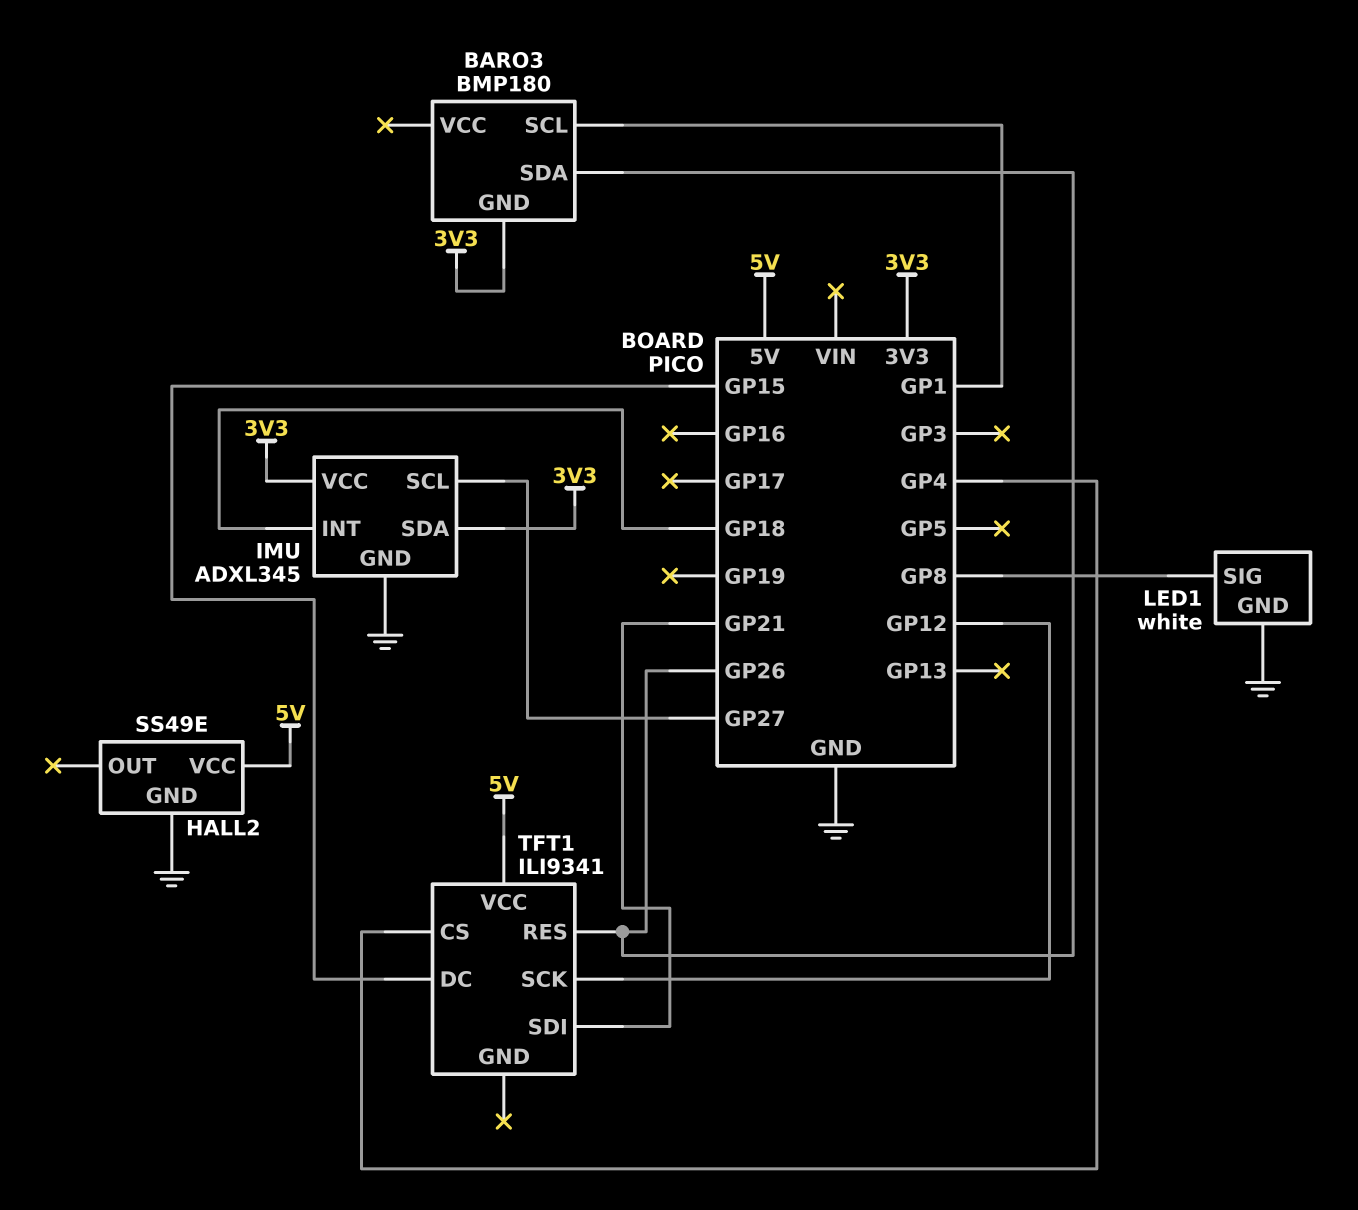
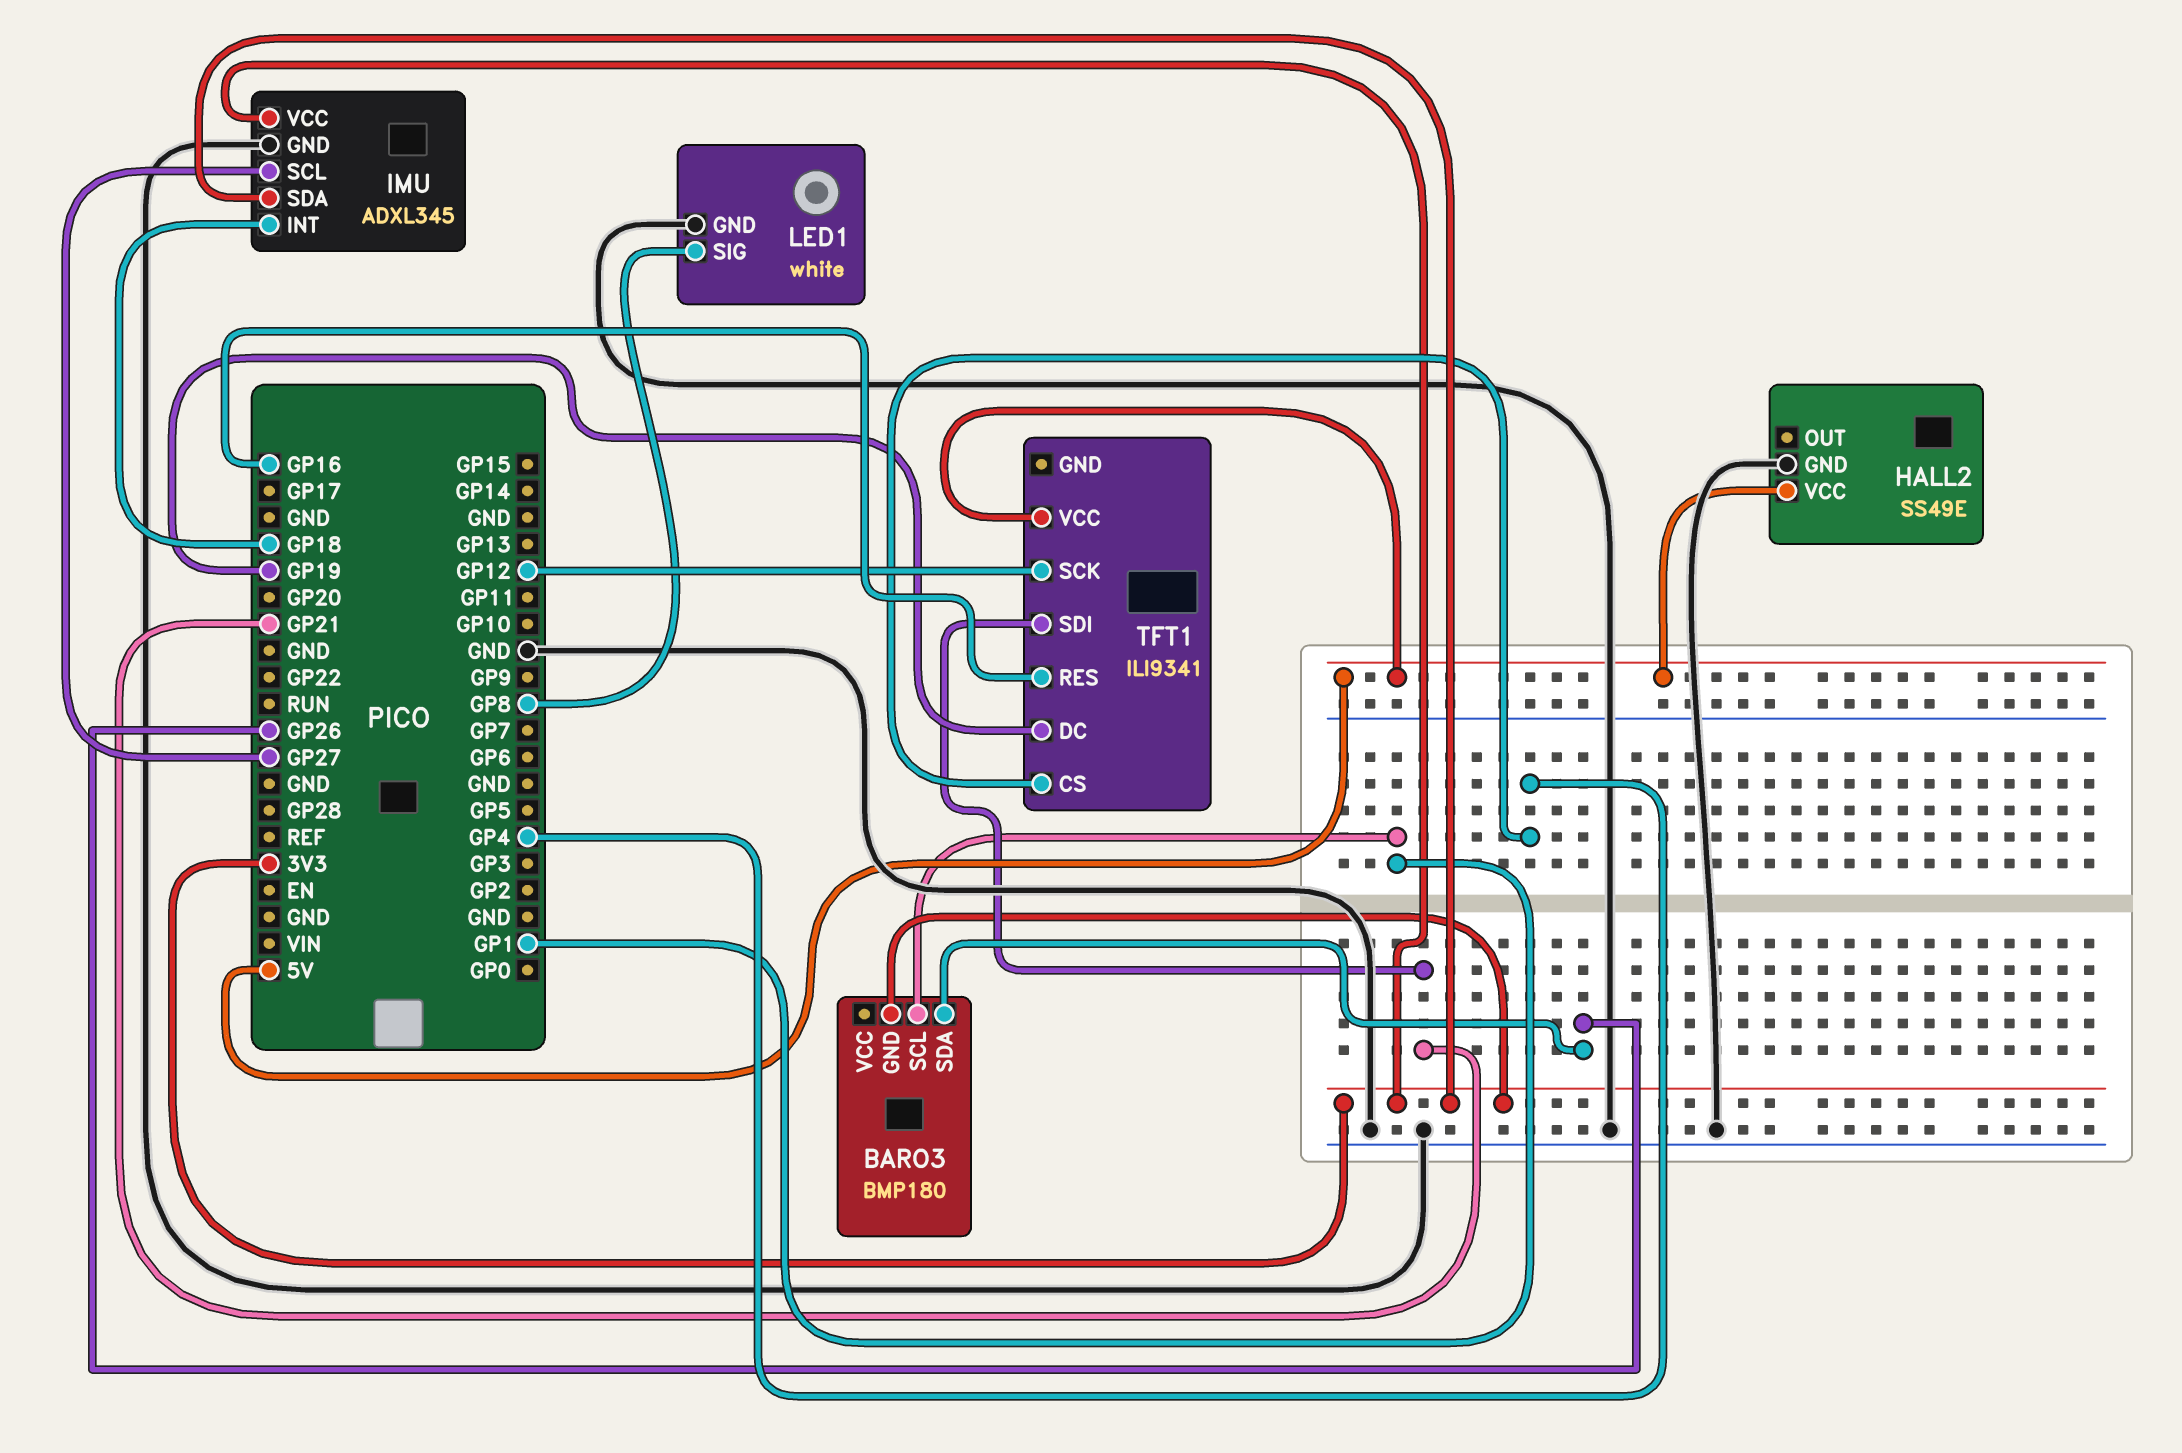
TFT1 pin DC: GP15 -> GP19
TFT1 pin RES: GP26 -> GP16

